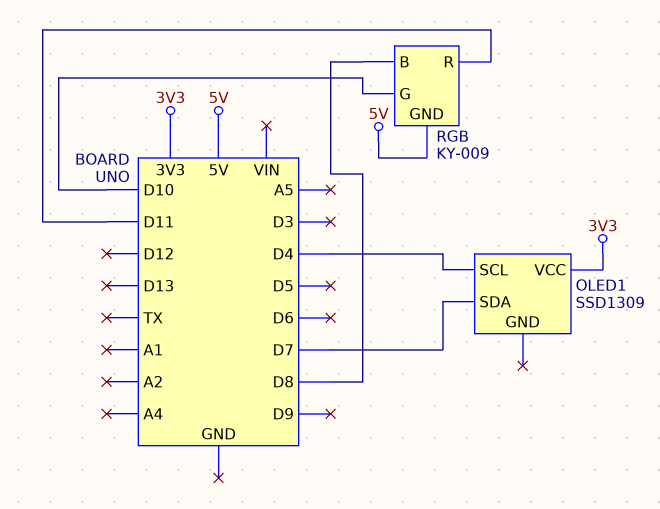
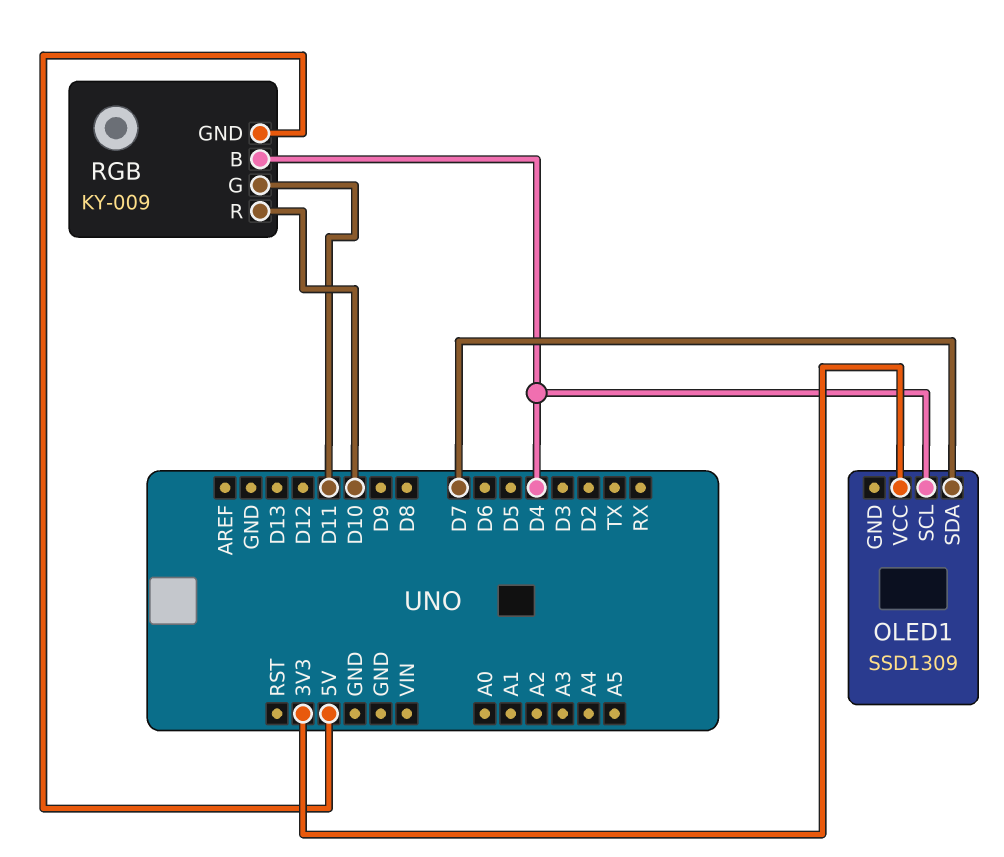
RGB pin B: D8 -> D4
RGB pin G: D10 -> D11
RGB pin R: D11 -> D10

